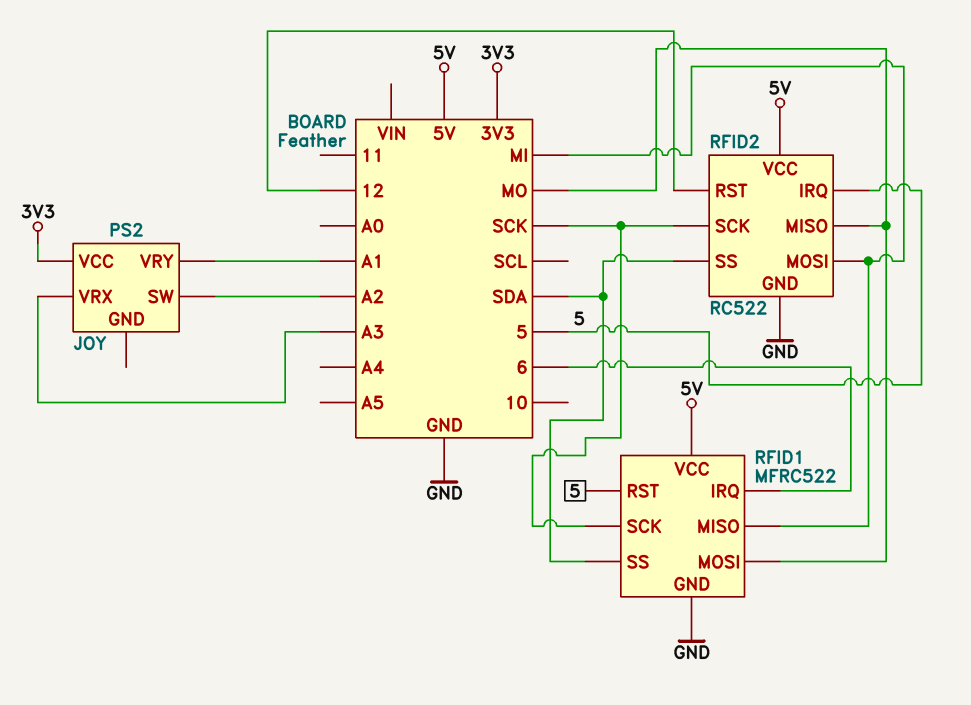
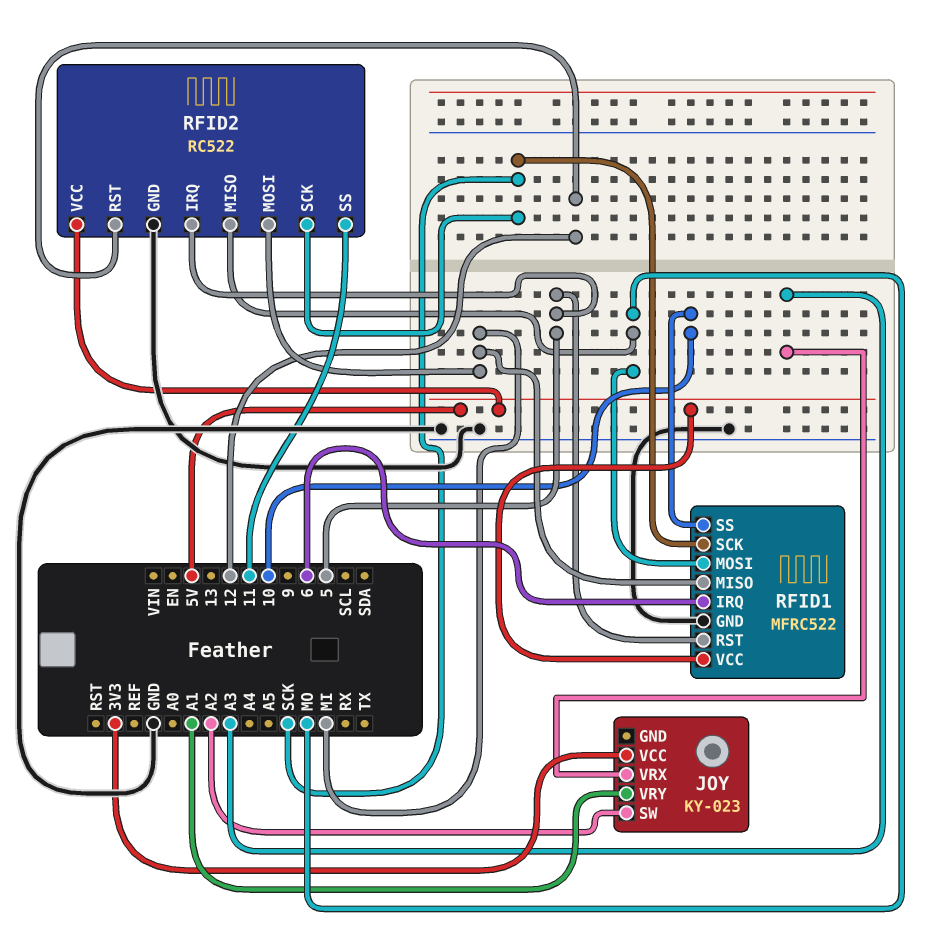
JOY: PS2 -> KY-023
RFID1 pin SS: SDA -> 10
RFID2 pin SS: SDA -> 11

